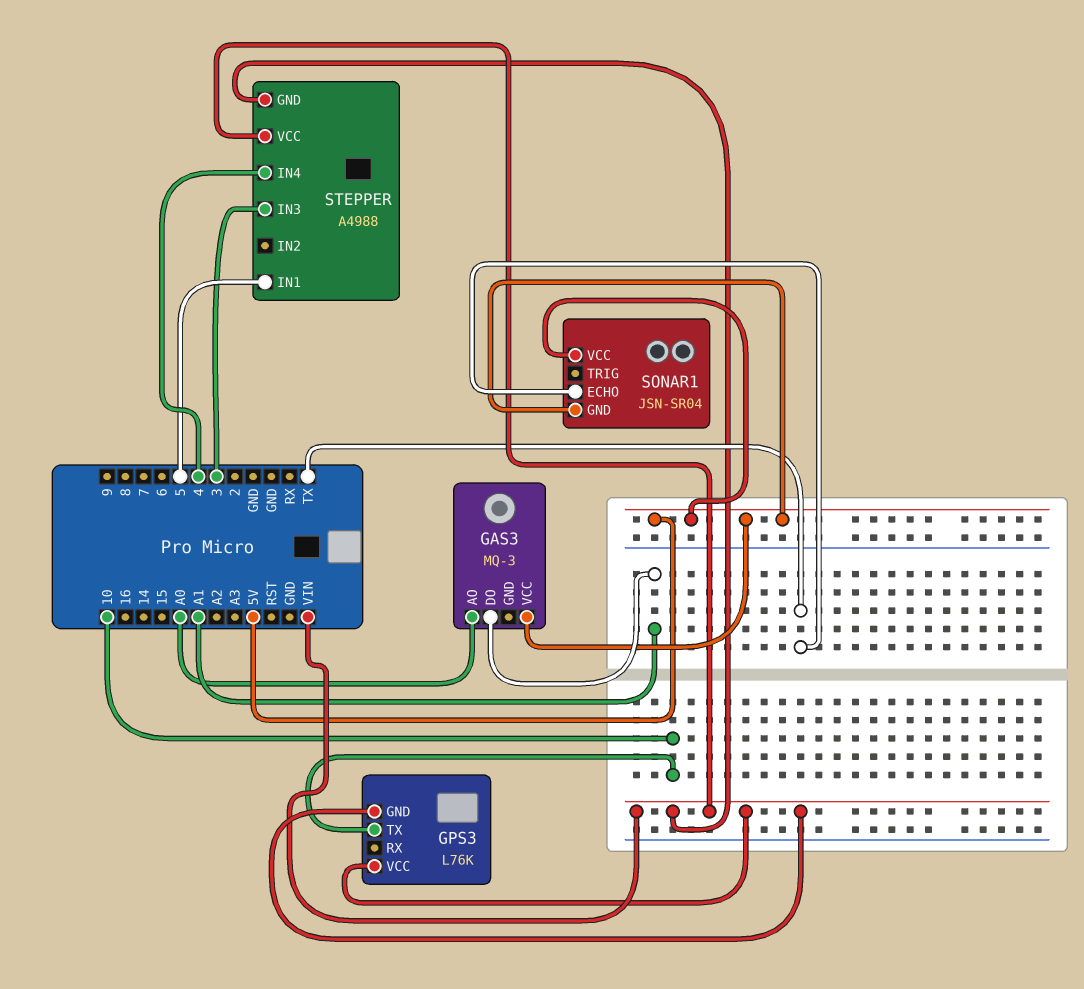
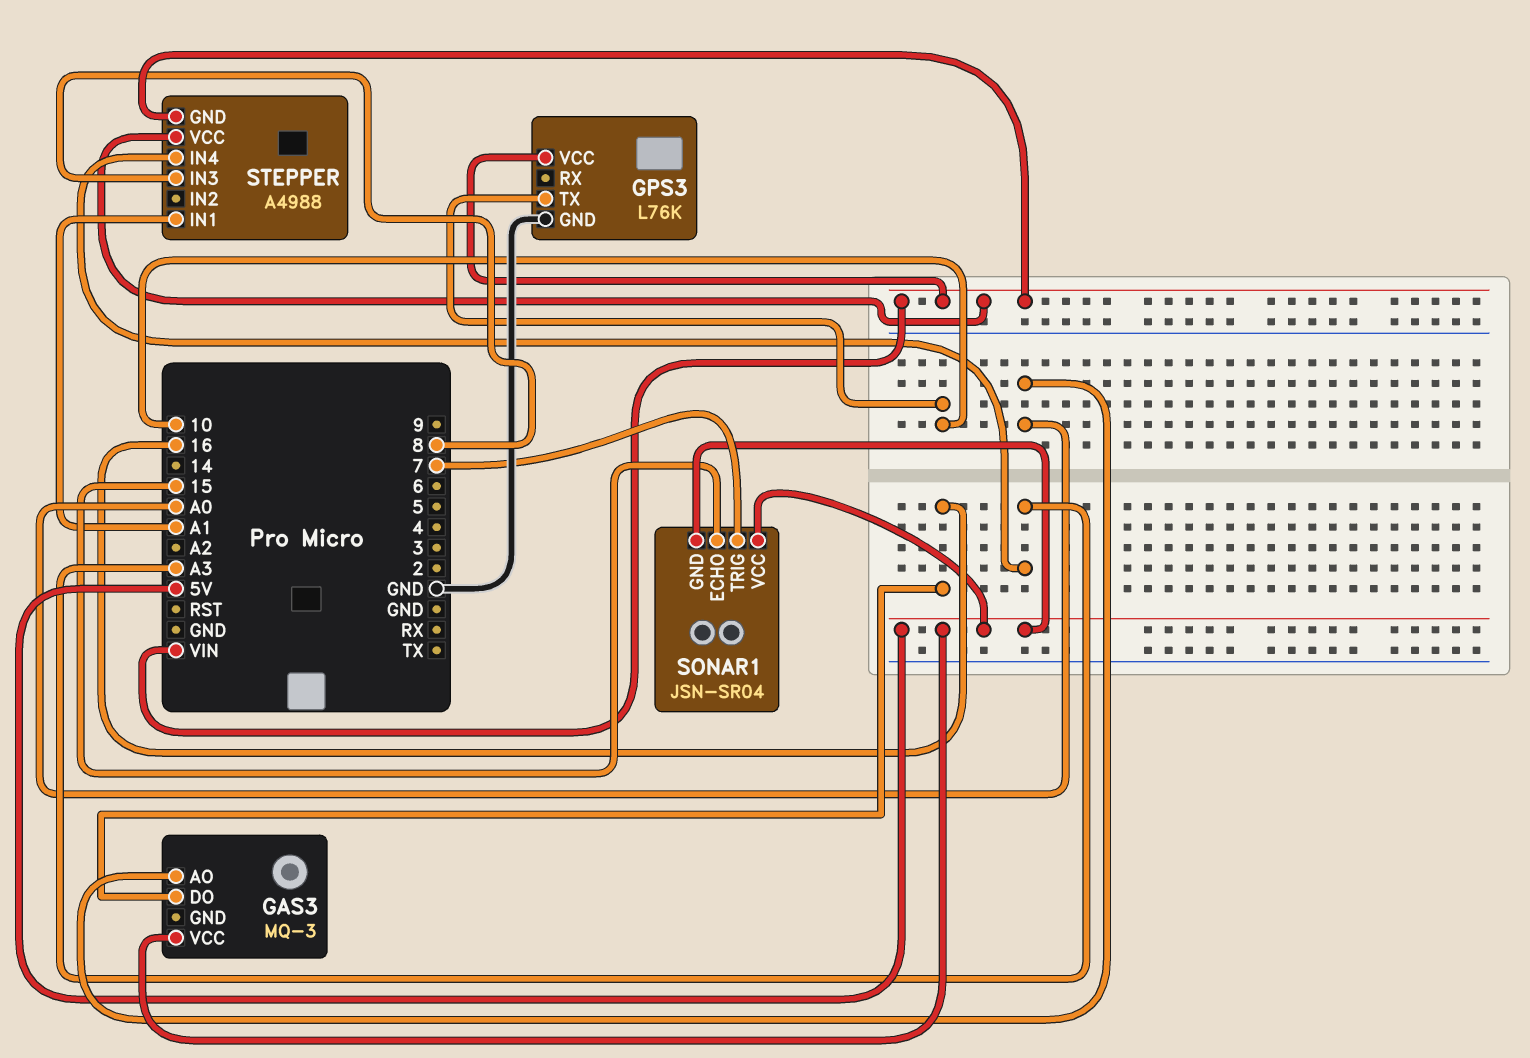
GAS3 pin DO: A1 -> 16
GPS3 pin GND: VIN -> GND
SONAR1 pin ECHO: TX -> 15
SONAR1 pin TRIG: none -> 7
STEPPER pin IN1: 5 -> A1
STEPPER pin IN3: 3 -> 8
STEPPER pin IN4: 4 -> A3

